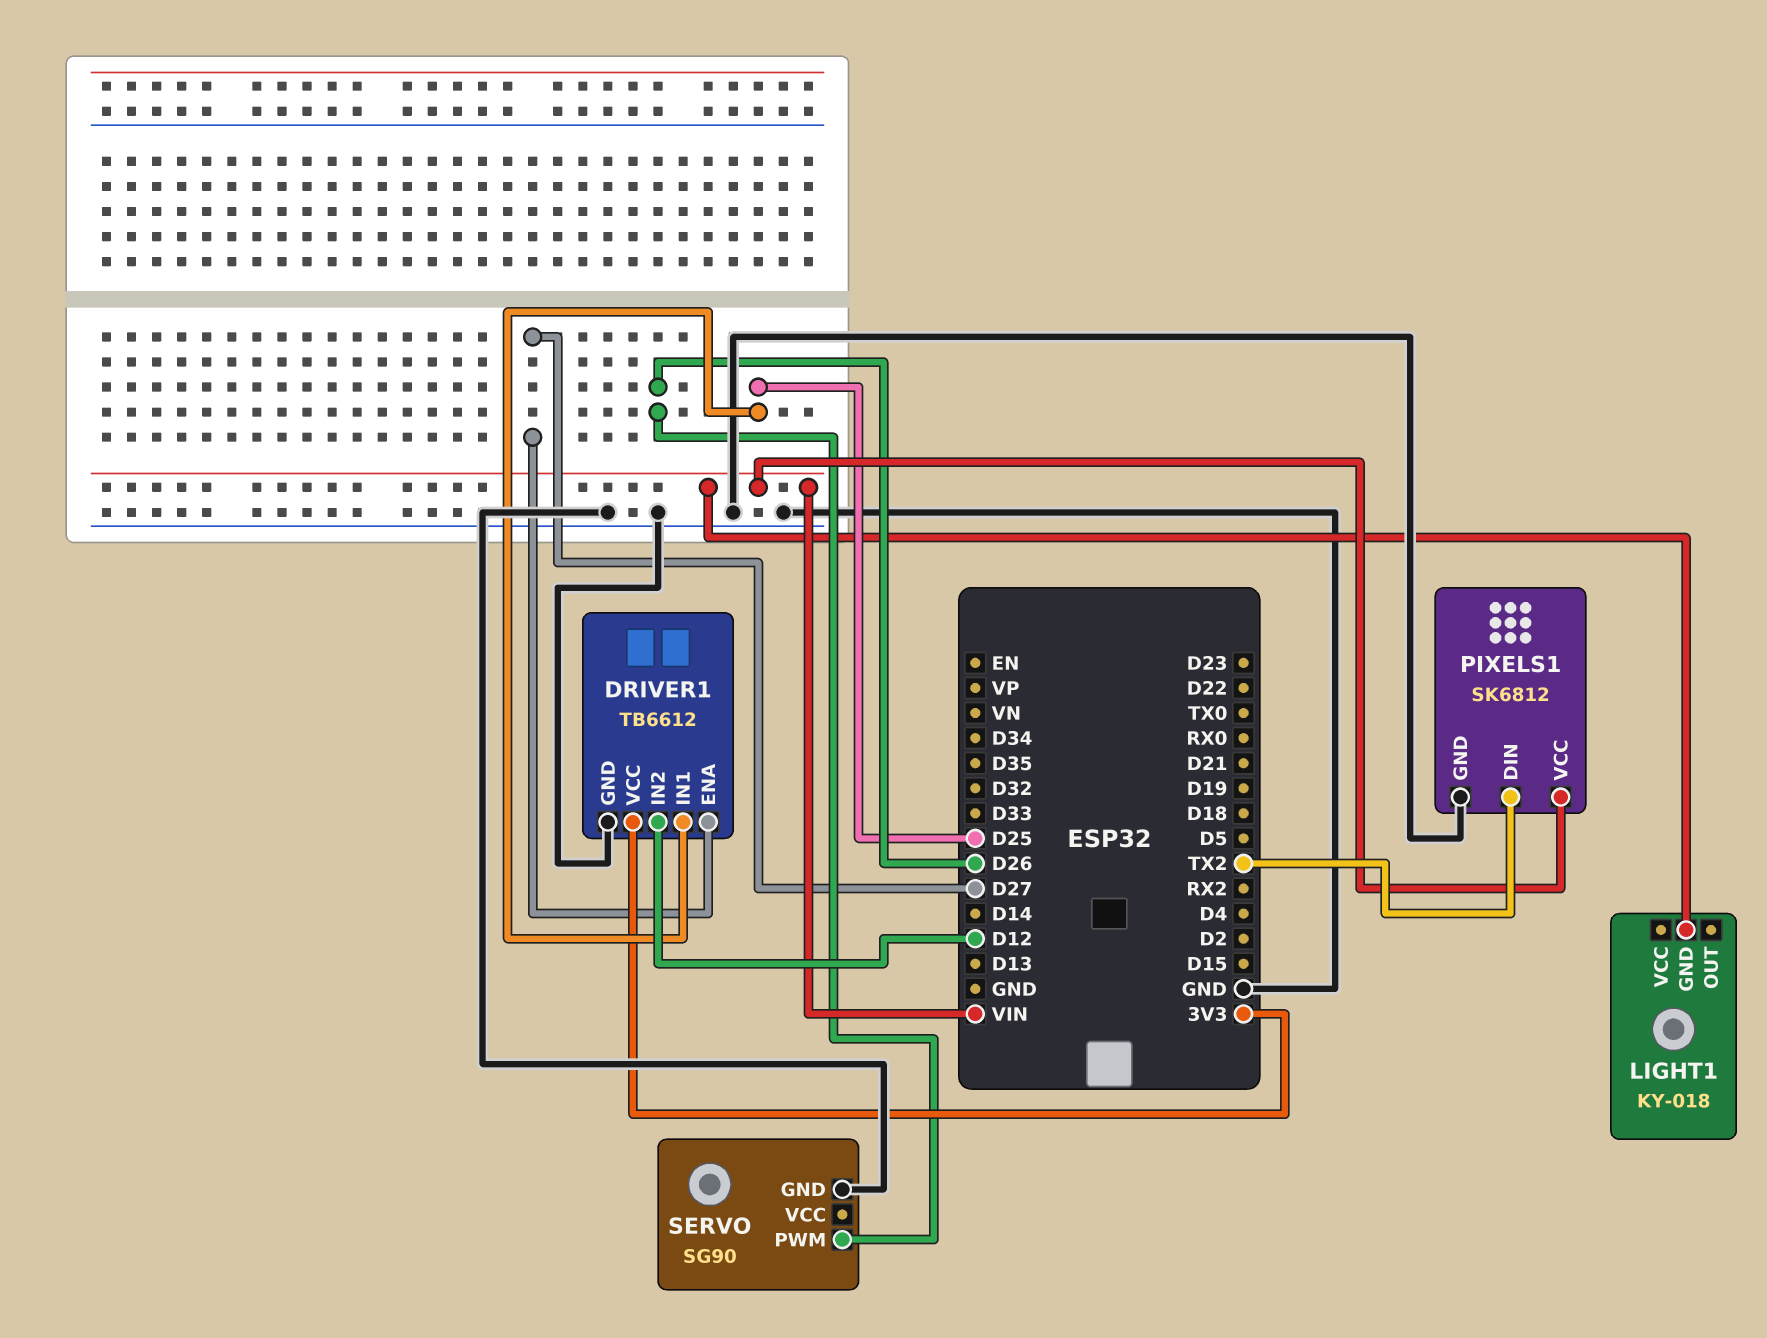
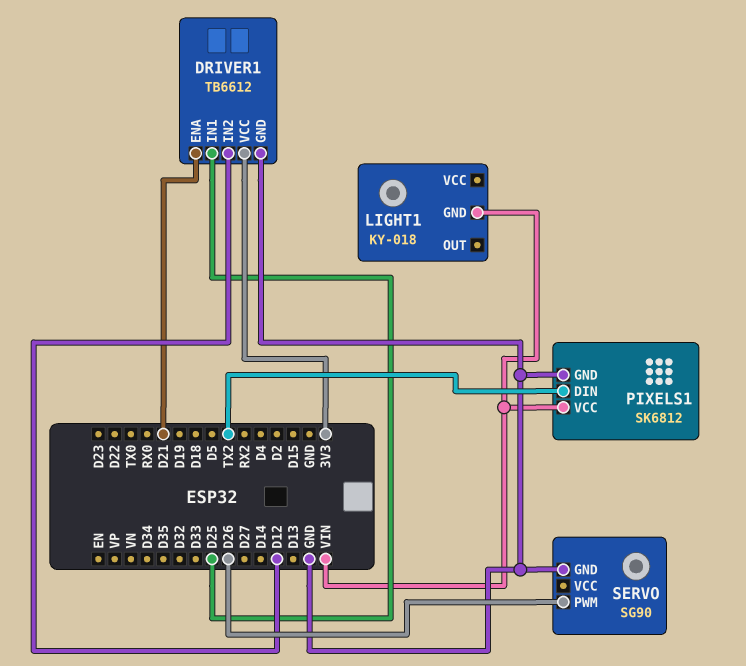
DRIVER1 pin ENA: D27 -> D21

